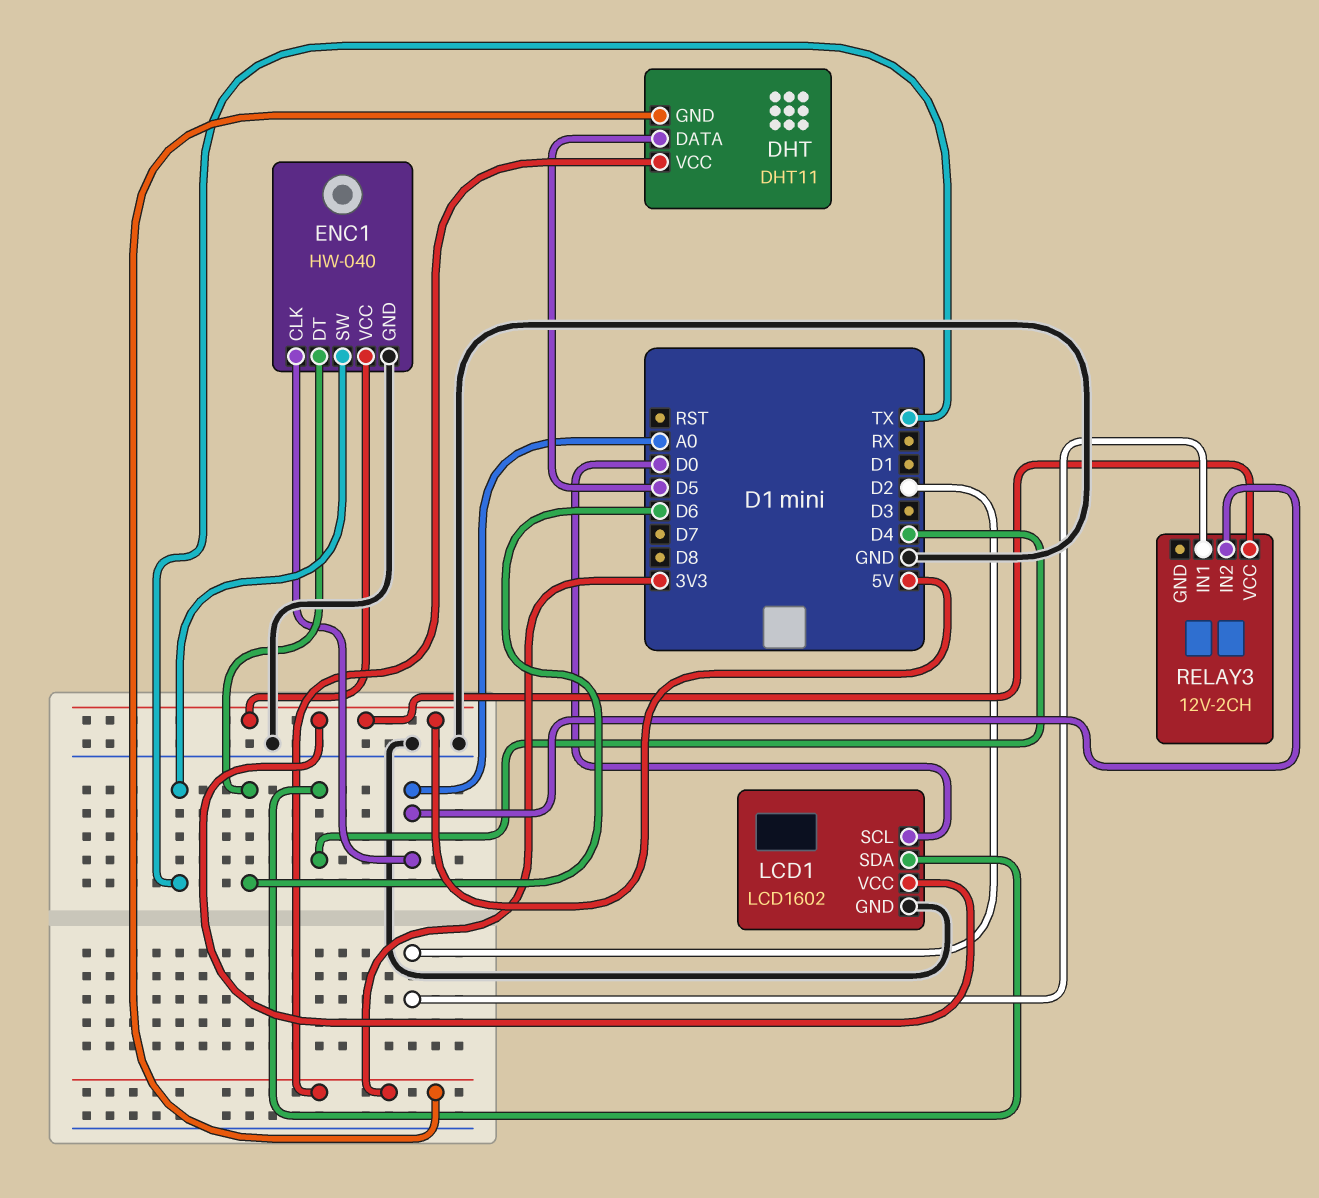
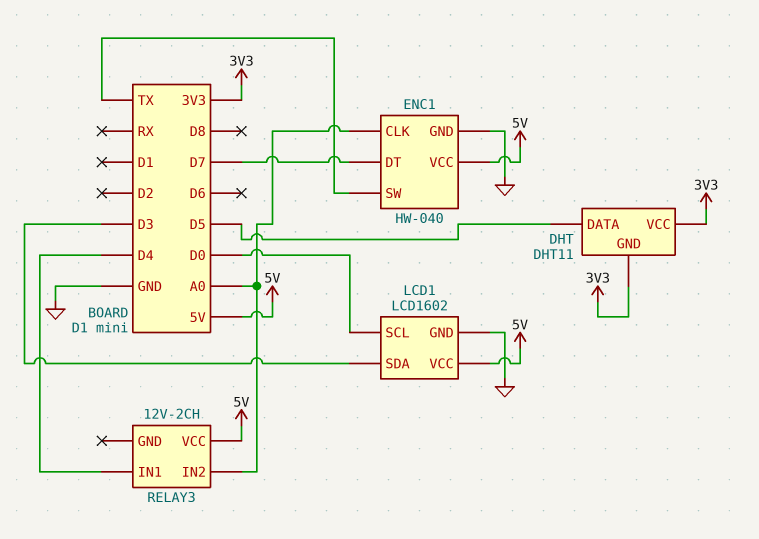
ENC1 pin DT: D6 -> D7
LCD1 pin SDA: D4 -> D3
RELAY3 pin IN1: D2 -> D4

